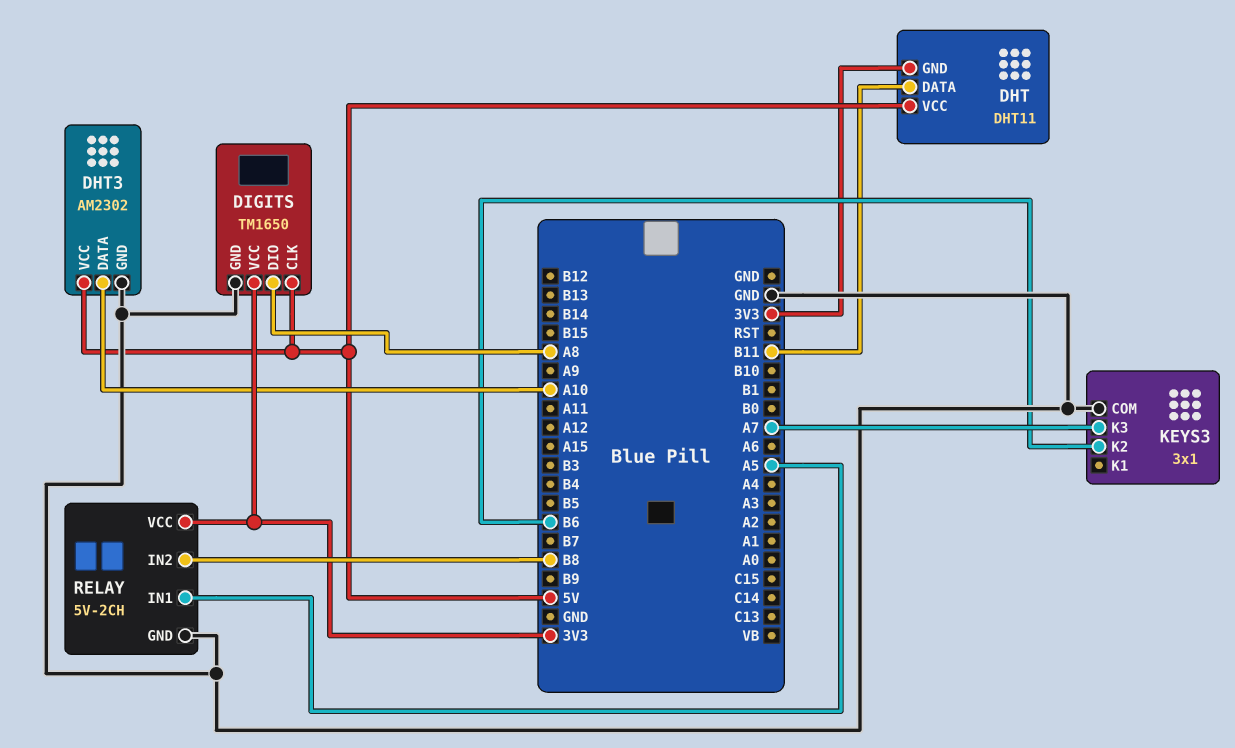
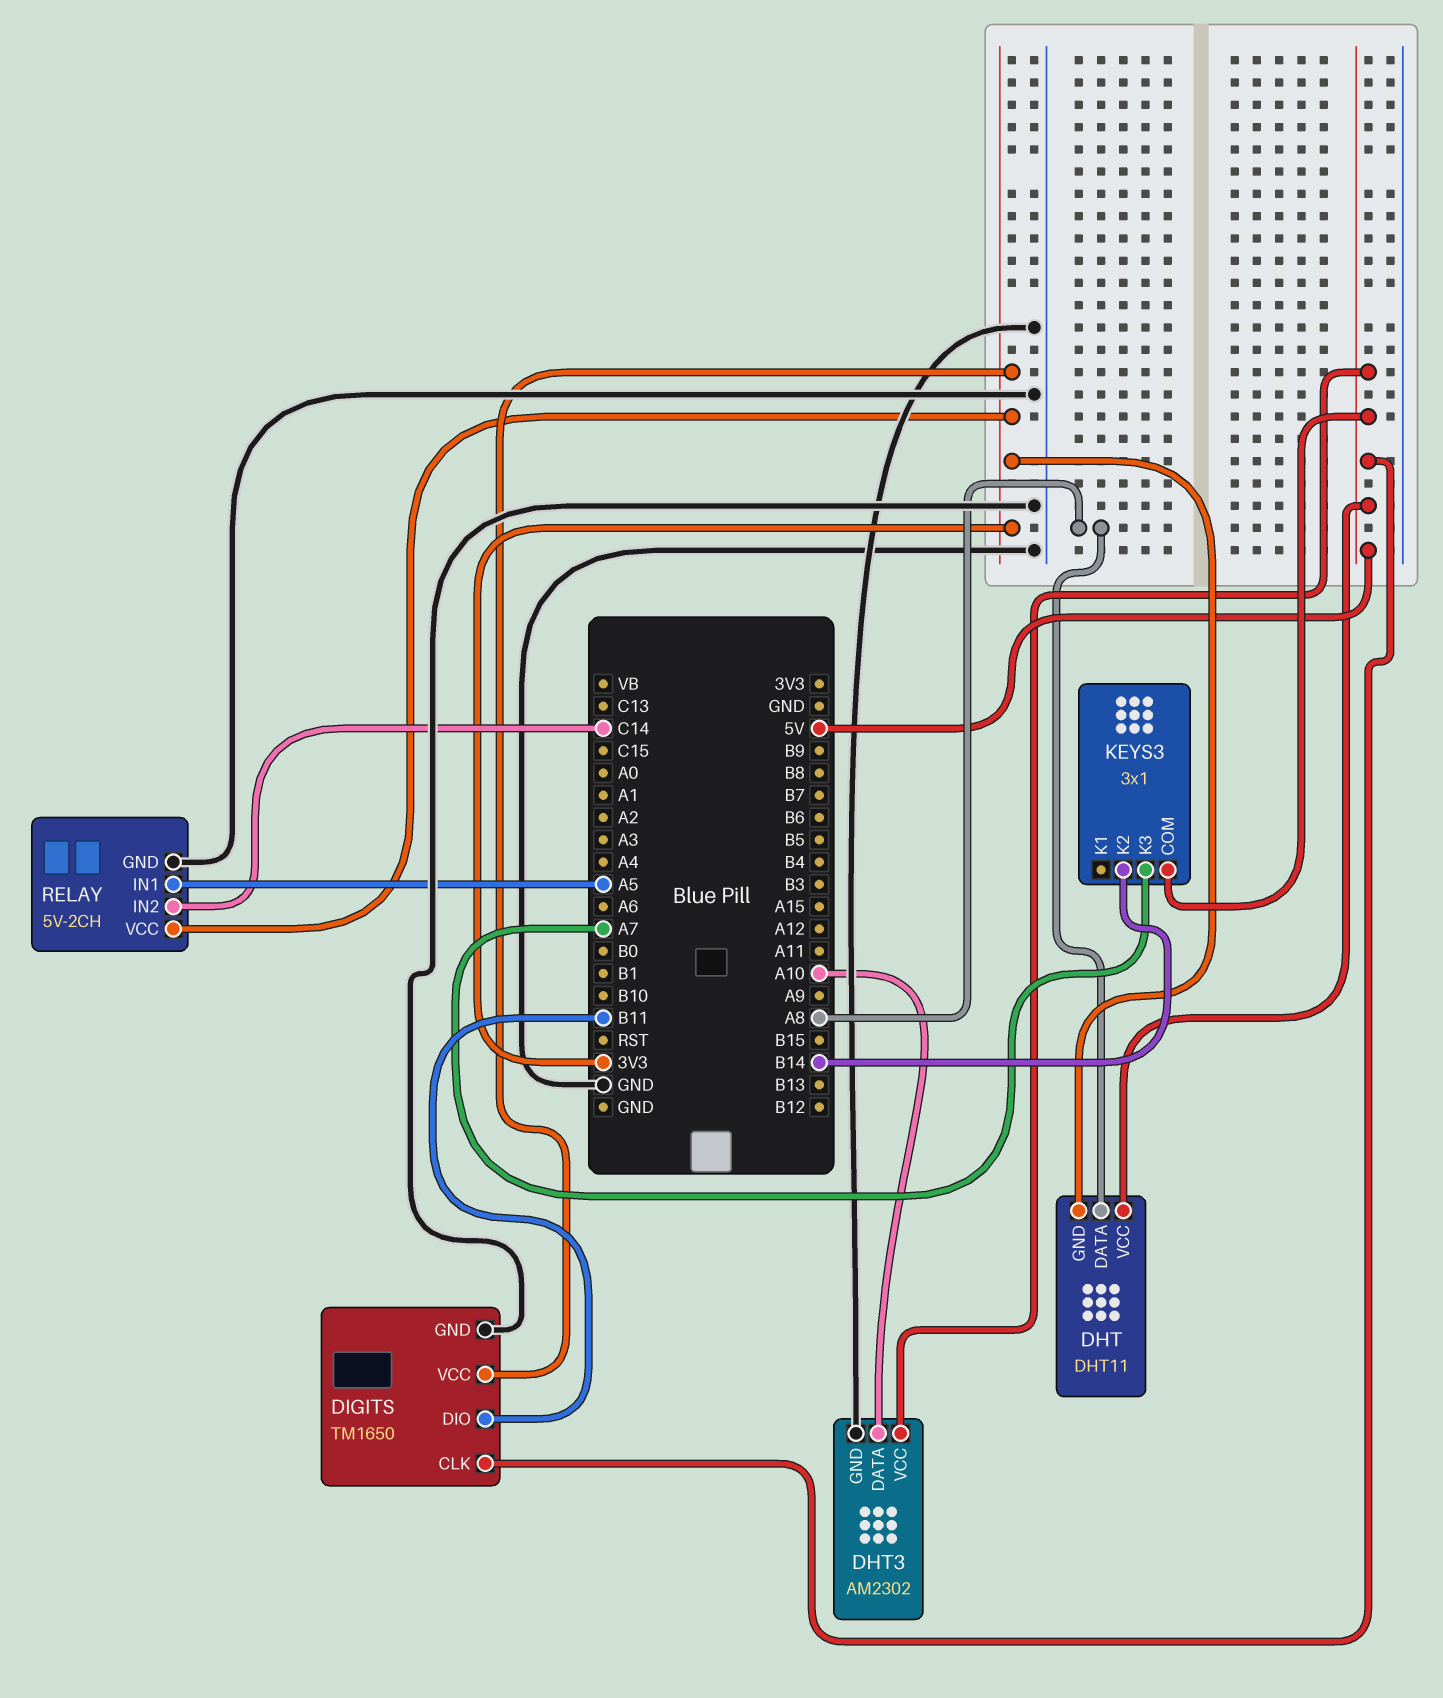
DHT pin DATA: B11 -> A8
DIGITS pin DIO: A8 -> B11
KEYS3 pin COM: GND -> 5V
KEYS3 pin K2: B6 -> B14
RELAY pin IN2: B8 -> C14

